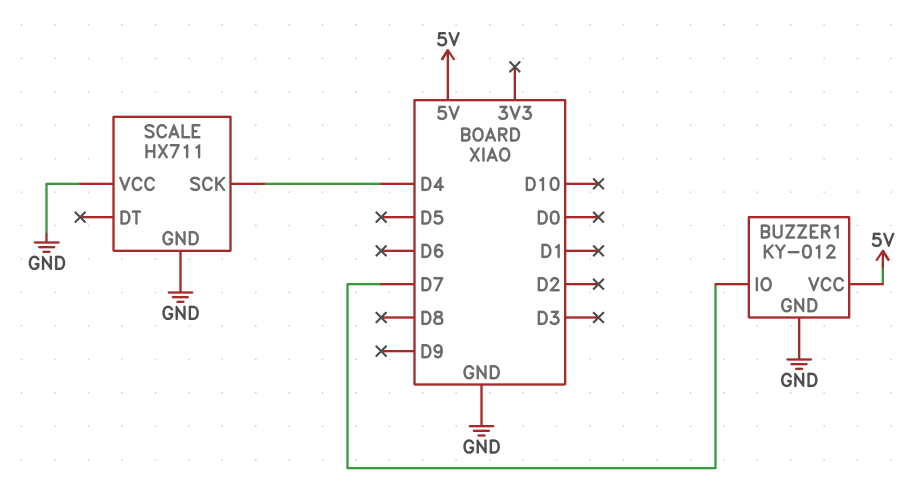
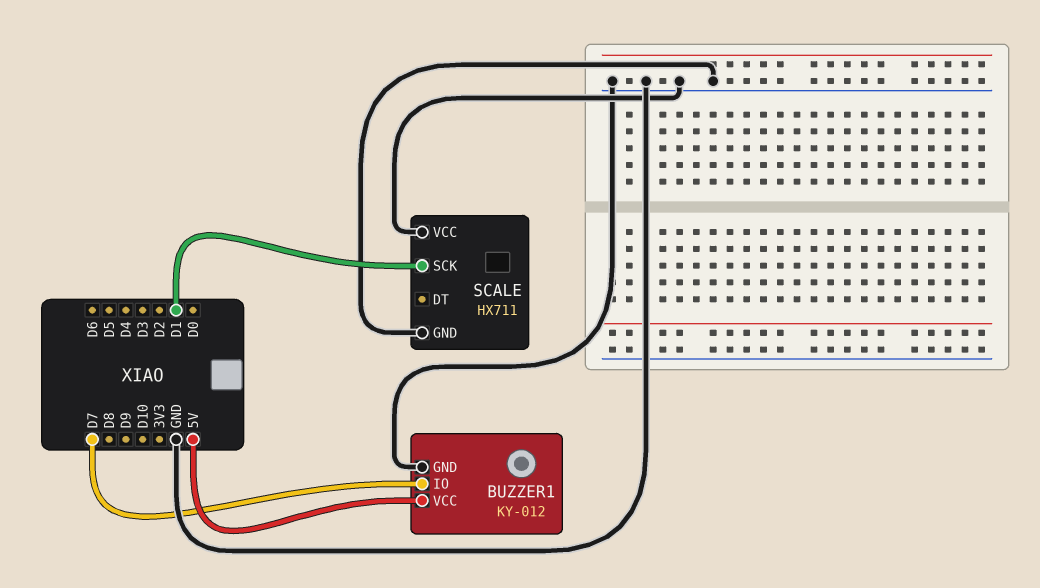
SCALE pin SCK: D4 -> D1

